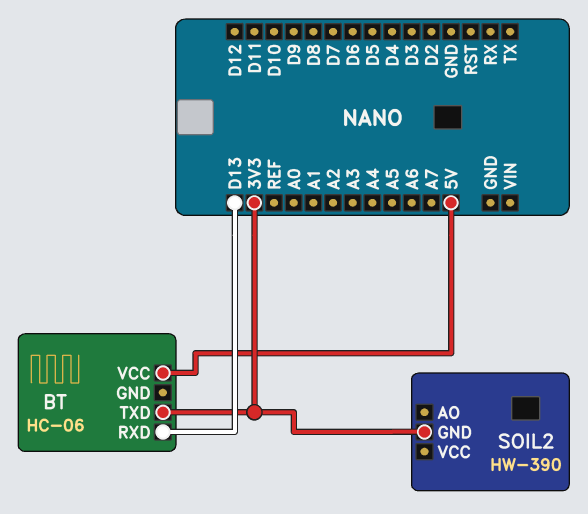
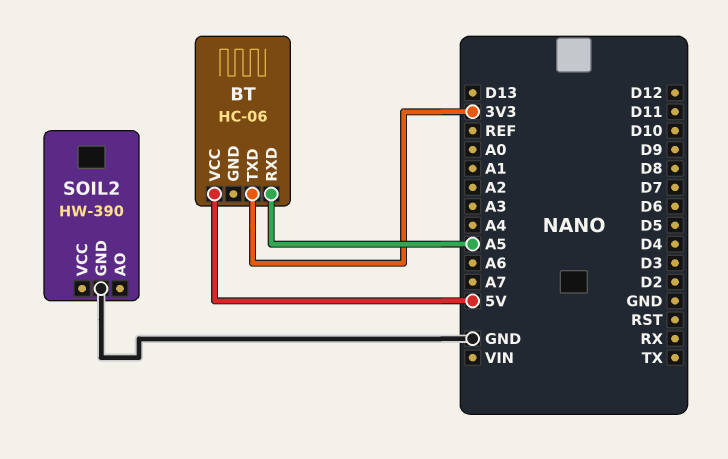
BT pin RXD: D13 -> A5
SOIL2 pin GND: 3V3 -> GND

